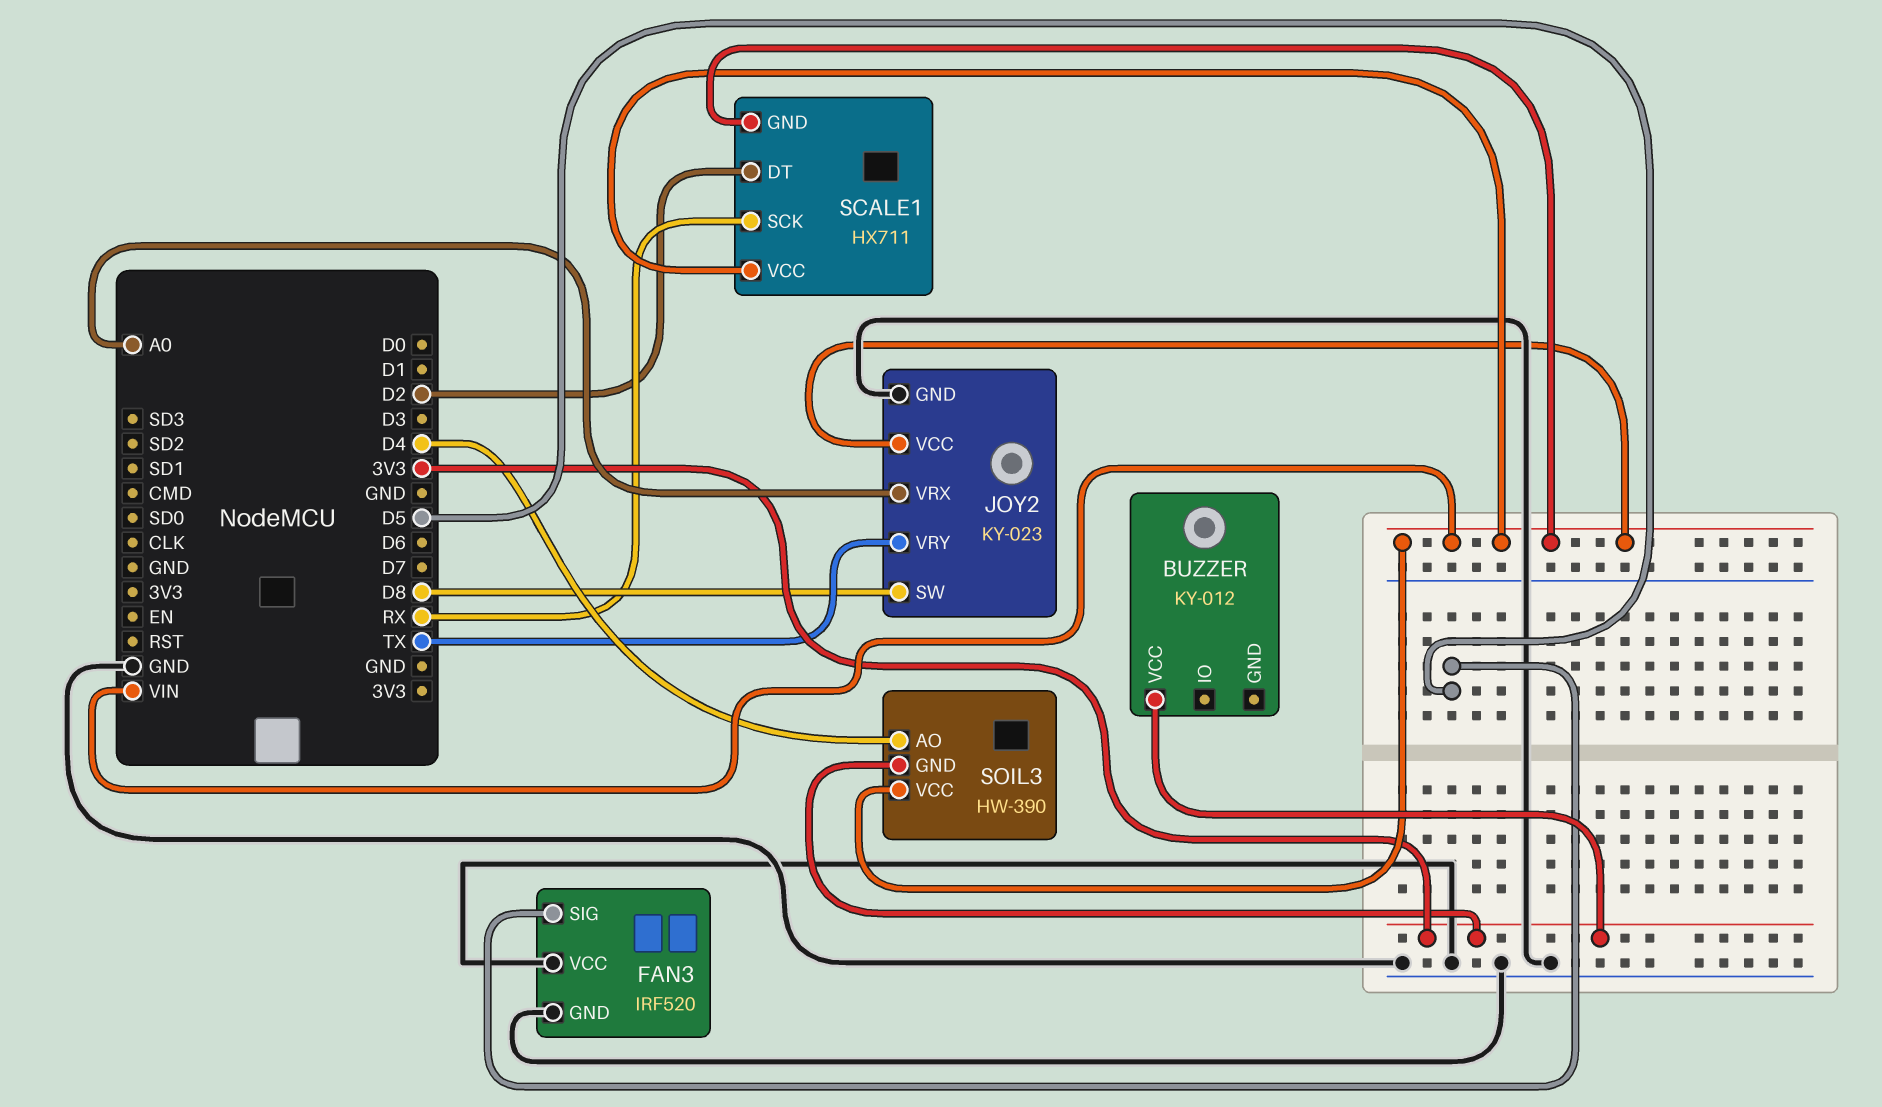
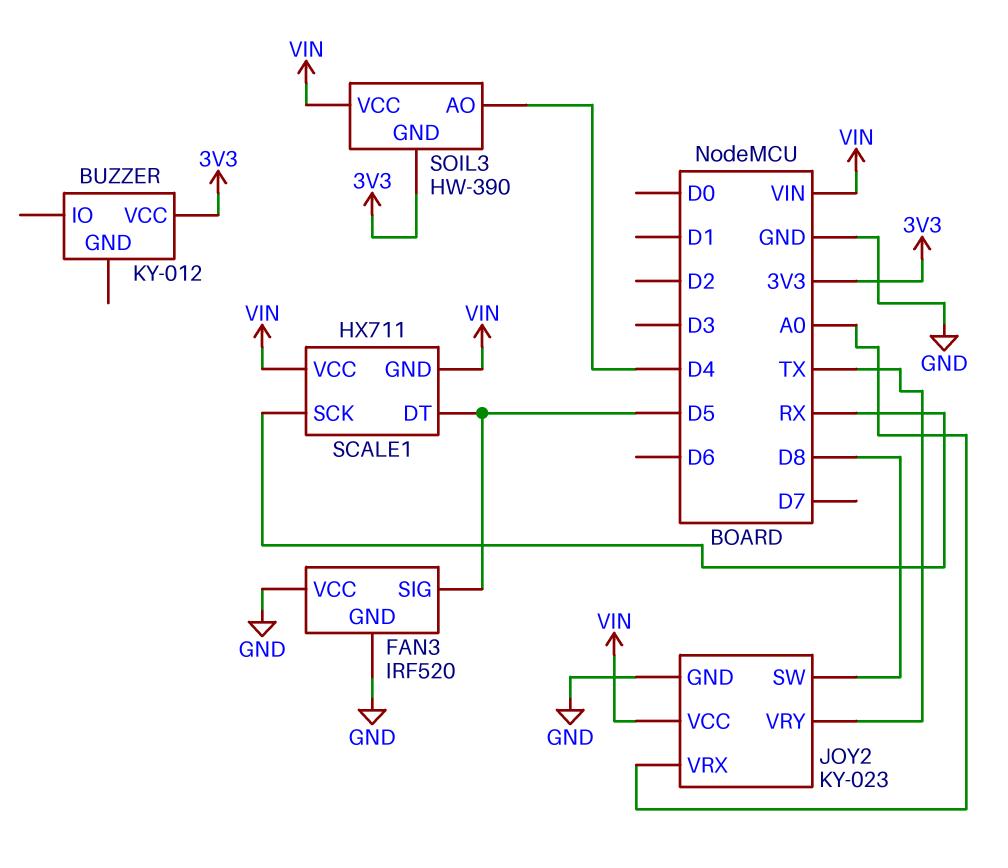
SCALE1 pin DT: D2 -> D5

